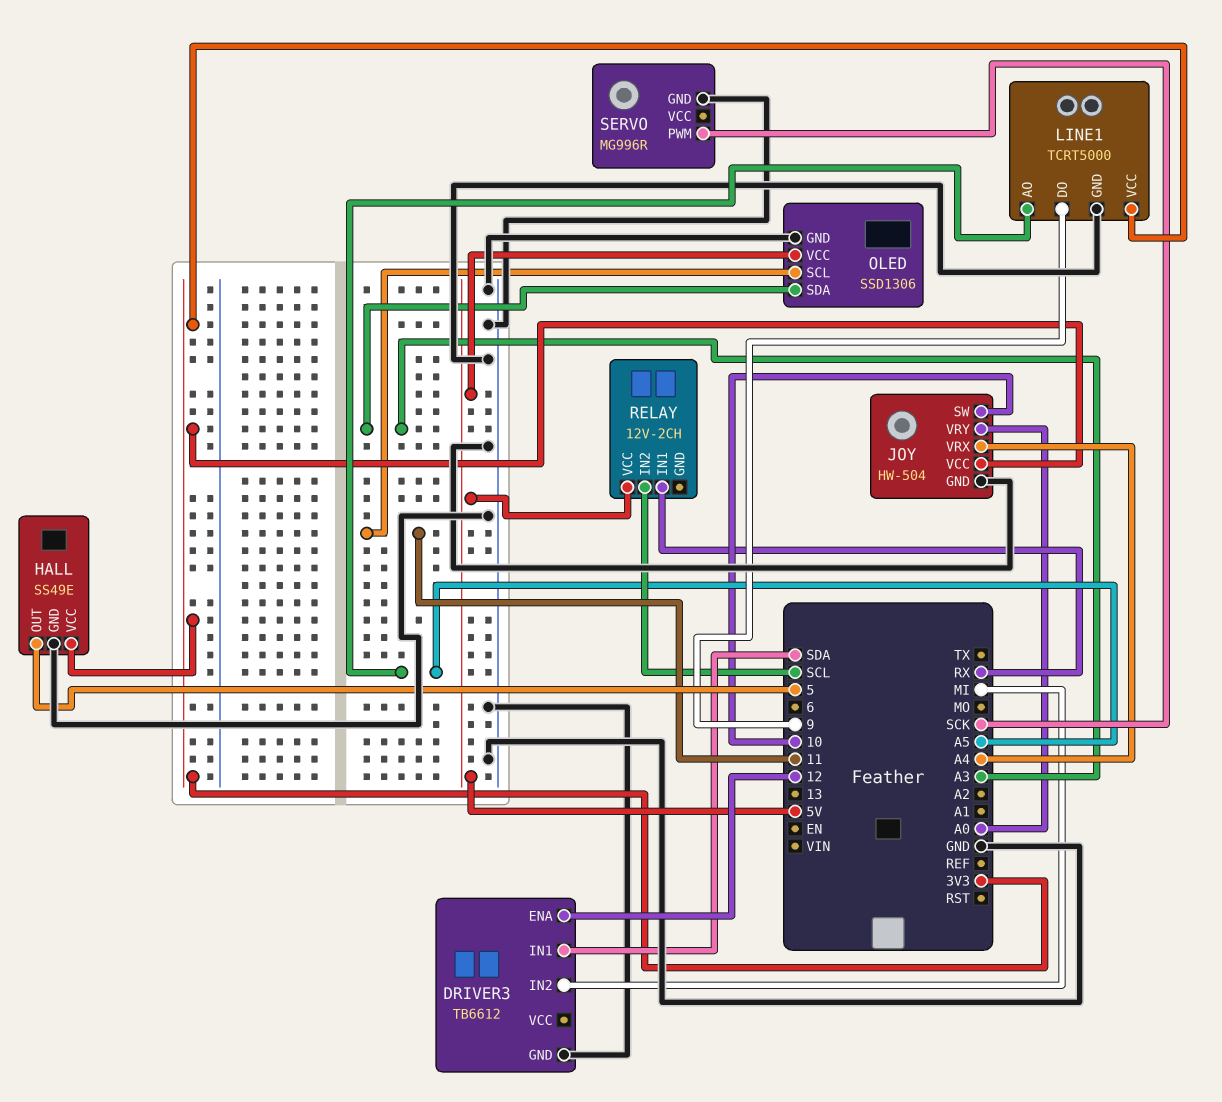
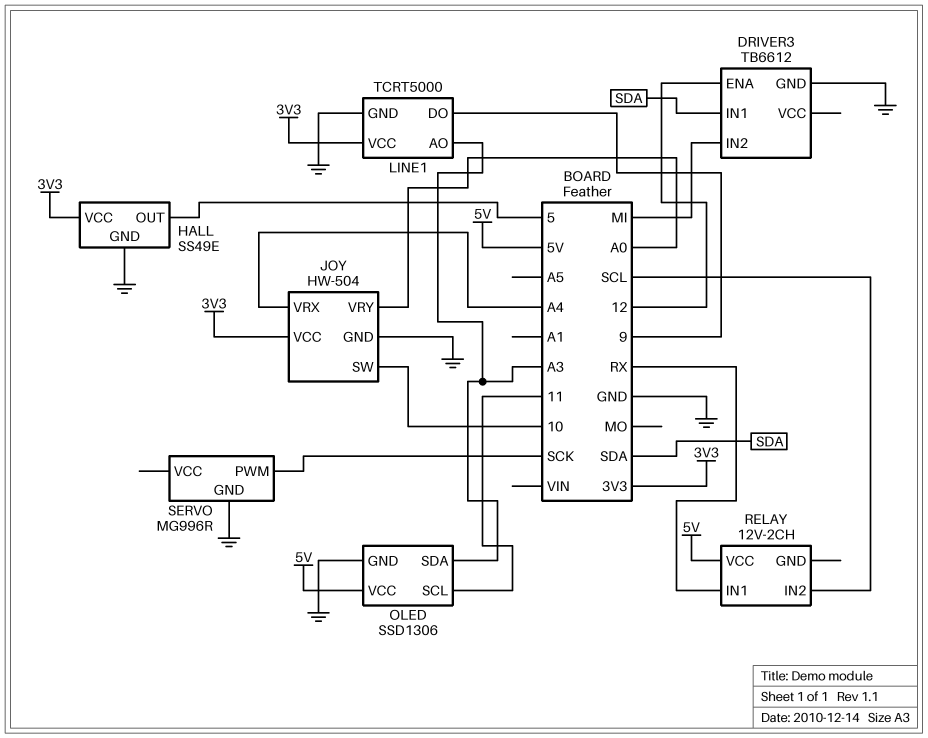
LINE1 pin AO: A5 -> A3

